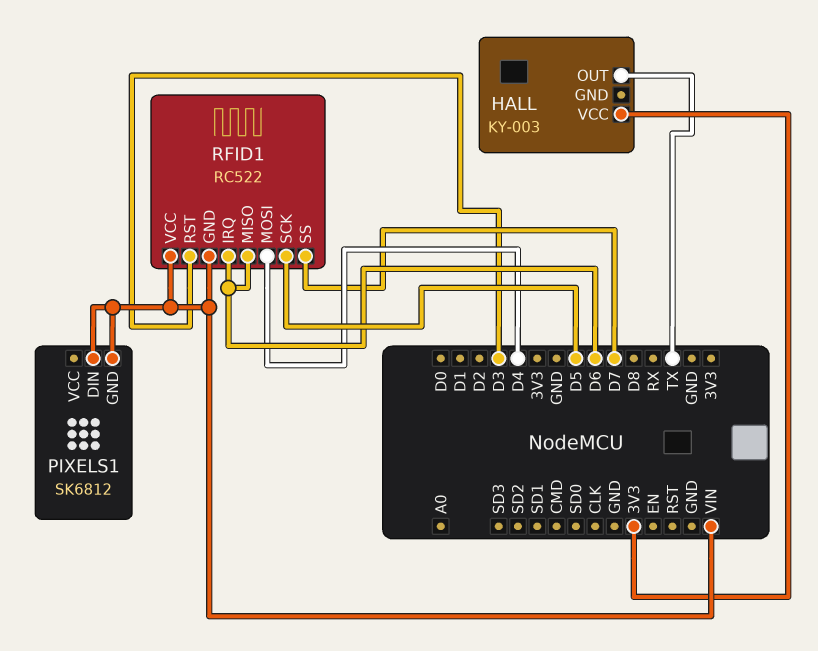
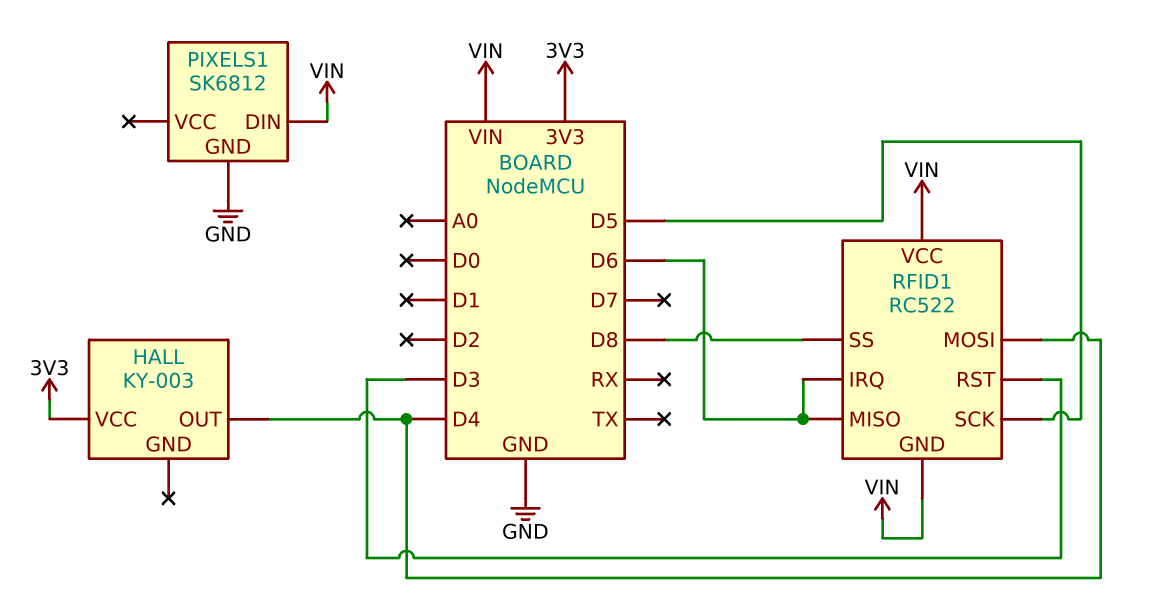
HALL pin OUT: TX -> D4
PIXELS1 pin GND: VIN -> GND
RFID1 pin SS: D7 -> D8

